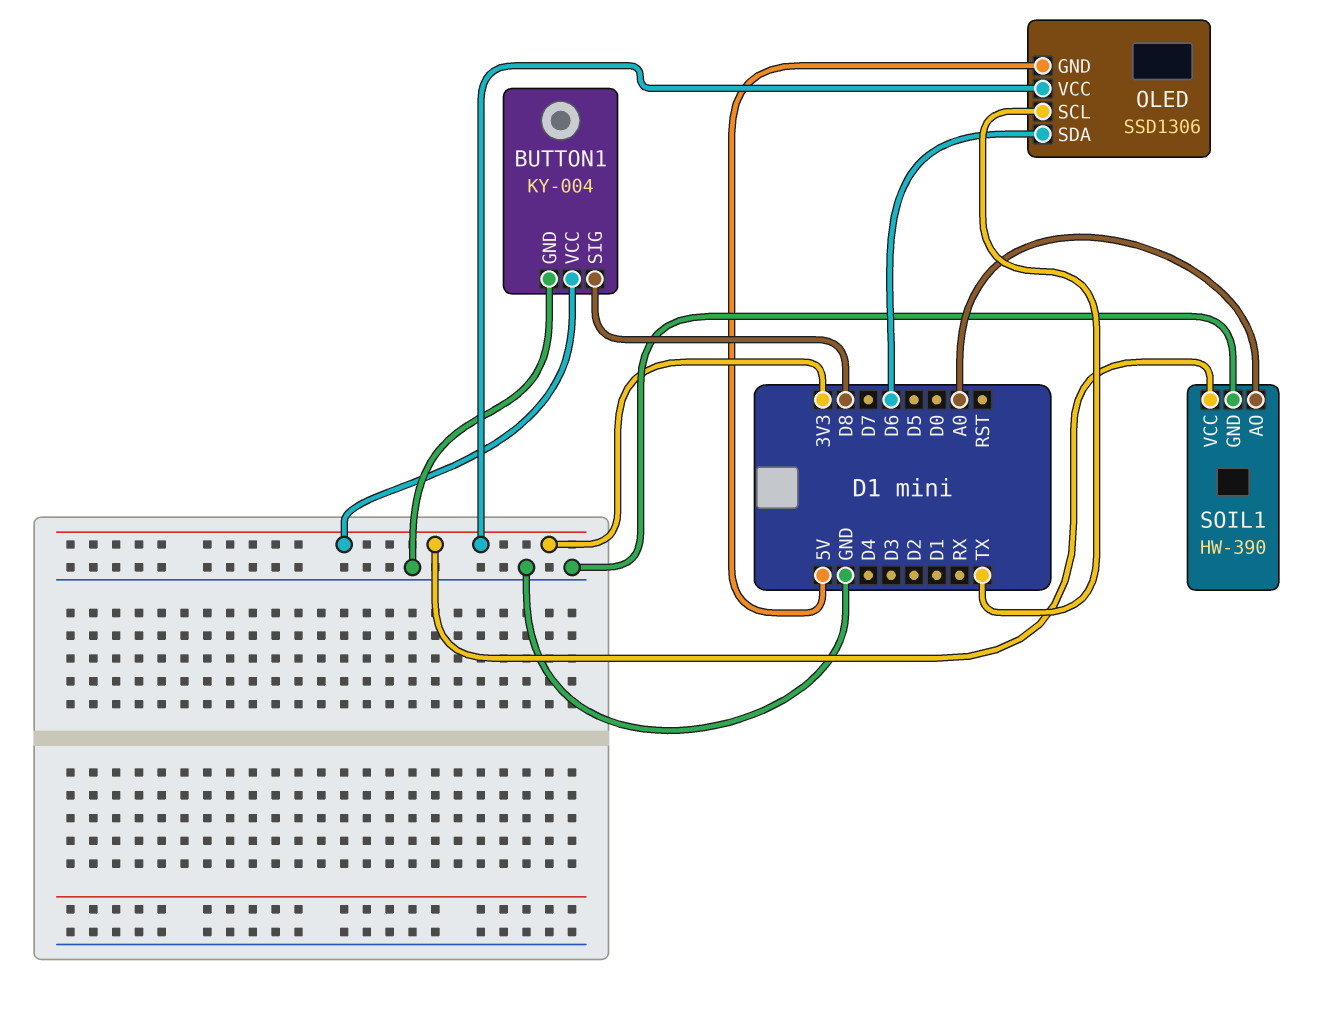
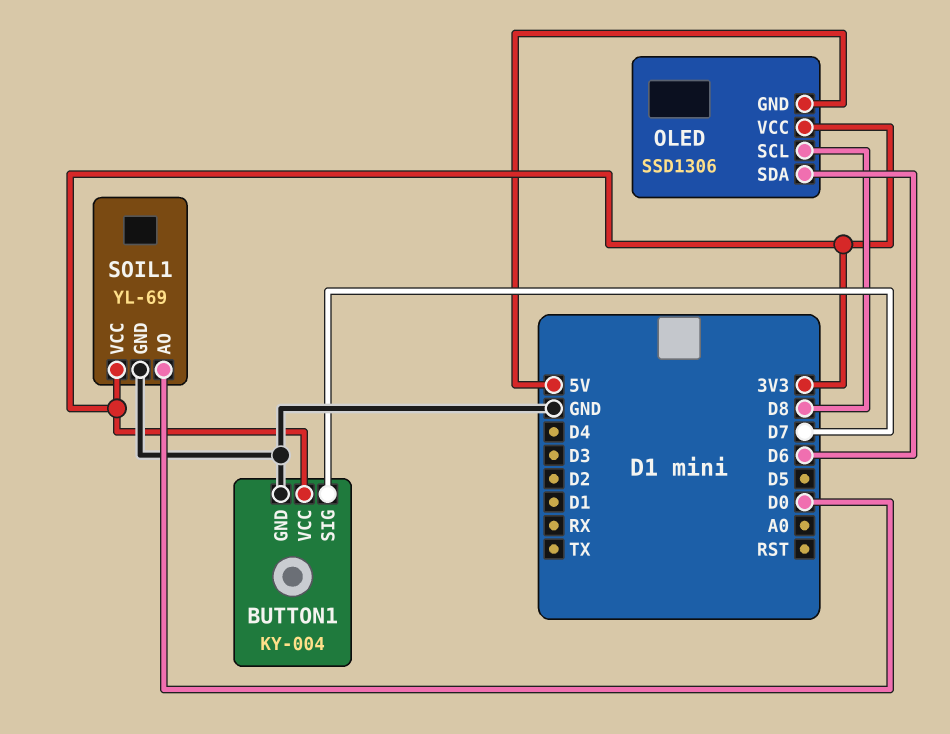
BUTTON1 pin SIG: D8 -> D7
OLED pin SCL: TX -> D8
SOIL1: HW-390 -> YL-69
SOIL1 pin AO: A0 -> D0

